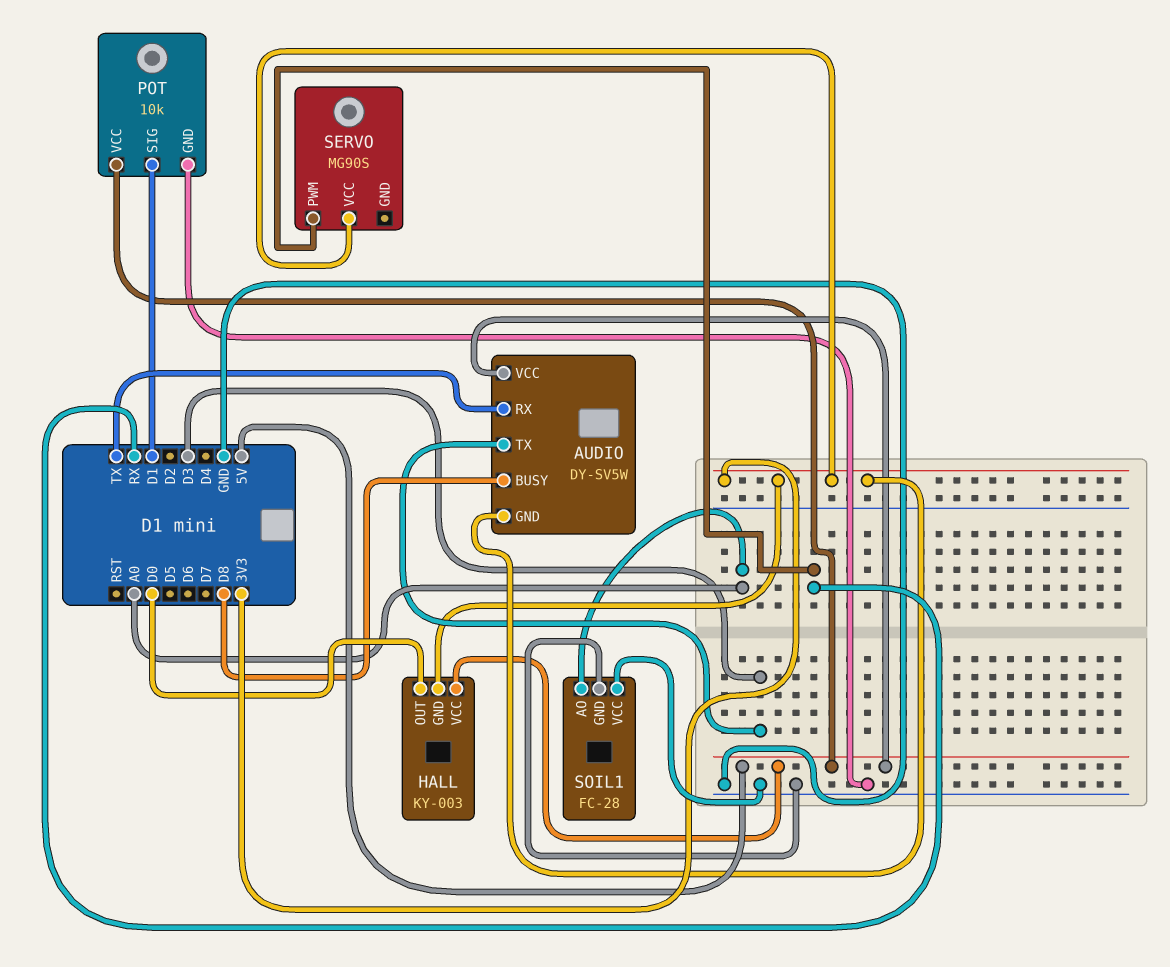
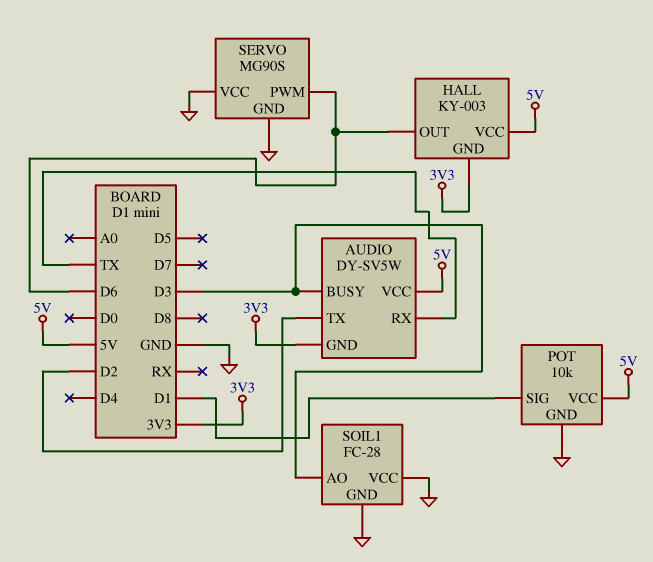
AUDIO pin BUSY: D8 -> D3
AUDIO pin TX: D3 -> D2
HALL pin OUT: D0 -> D6
SERVO pin GND: none -> GND
SERVO pin PWM: RX -> D6
SERVO pin VCC: 3V3 -> GND
SOIL1 pin AO: A0 -> D3

